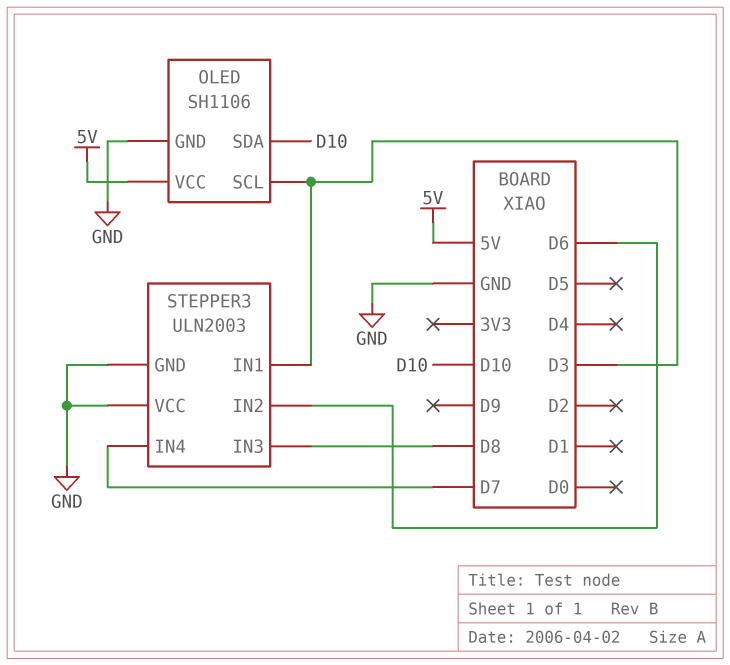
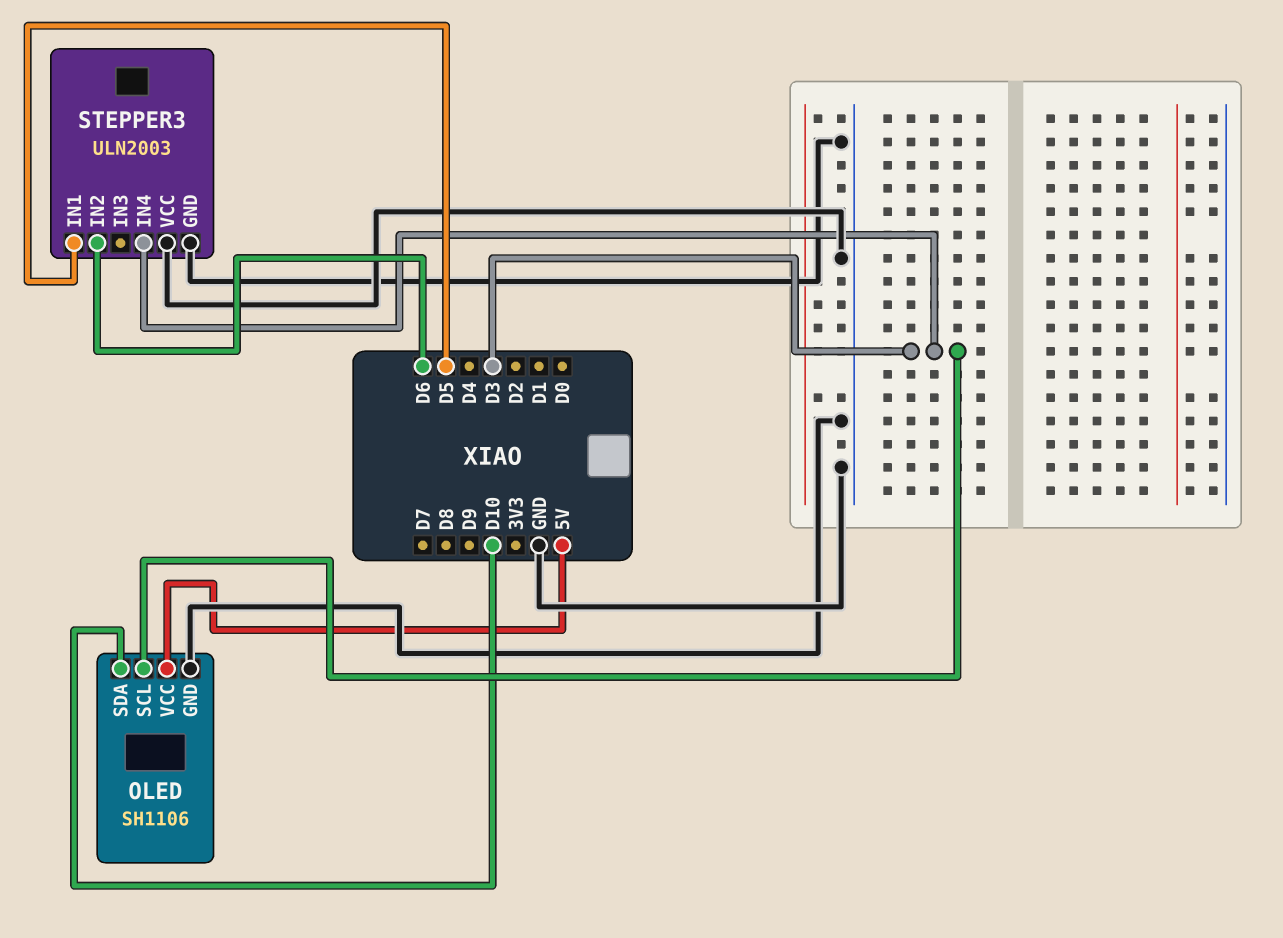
STEPPER3 pin IN1: D3 -> D5
STEPPER3 pin IN3: D8 -> none
STEPPER3 pin IN4: D7 -> D3

